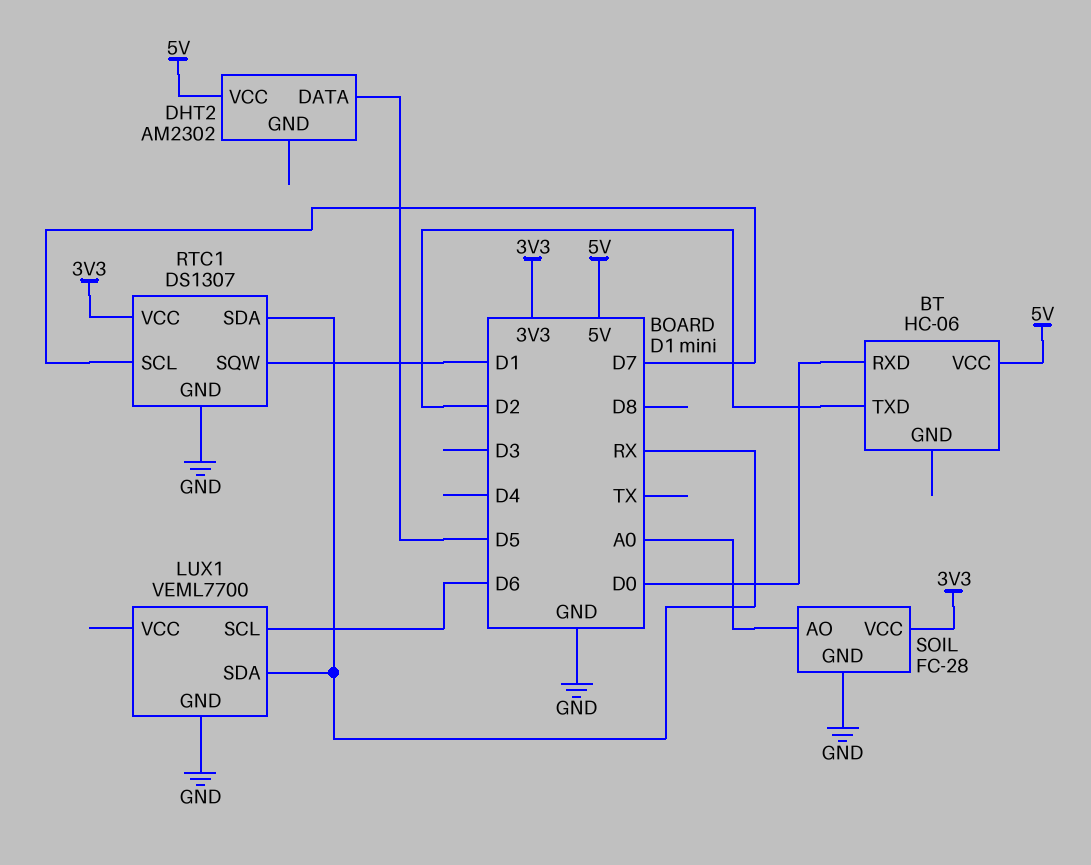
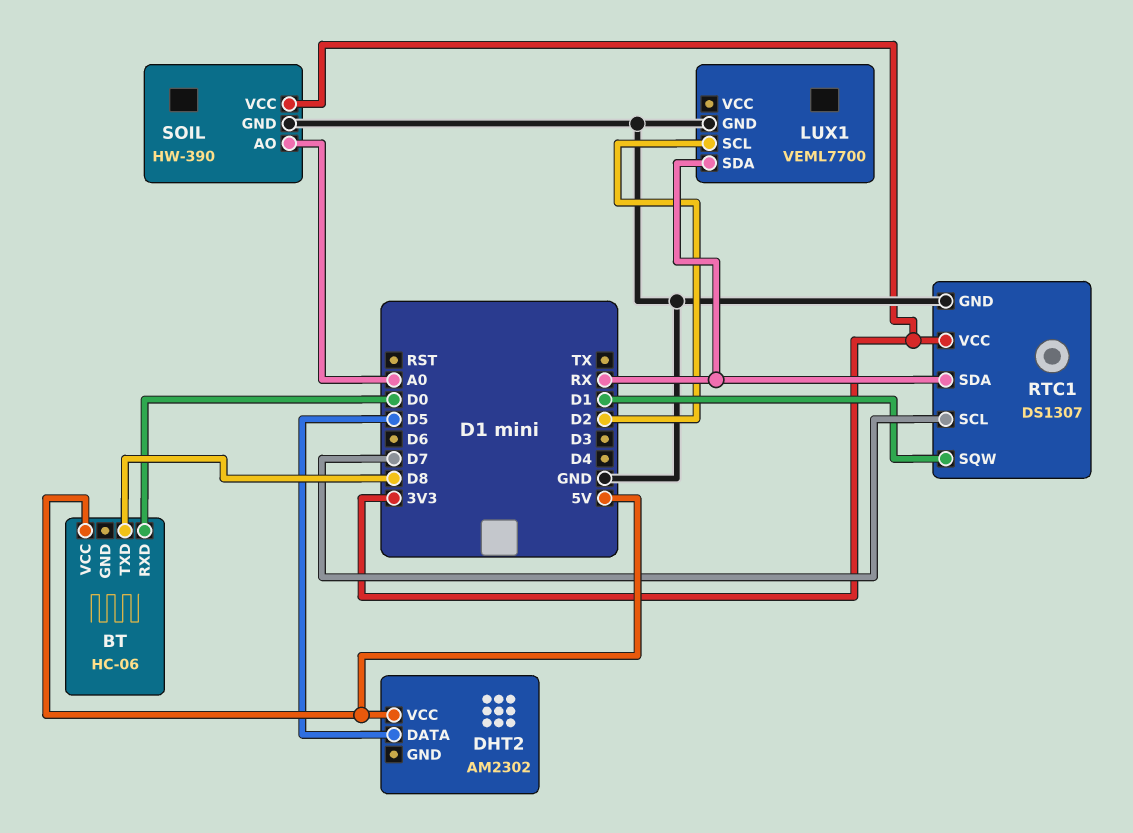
BT pin TXD: D2 -> D8
LUX1 pin SCL: D6 -> D2
SOIL: FC-28 -> HW-390

